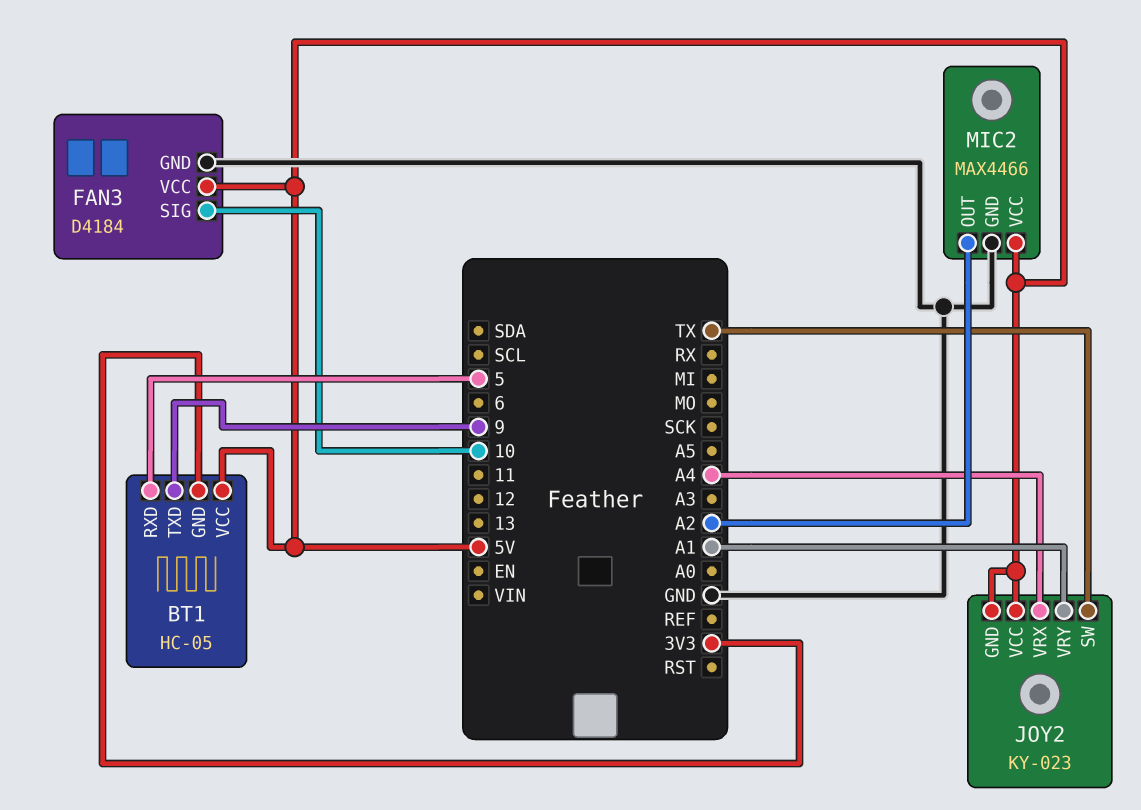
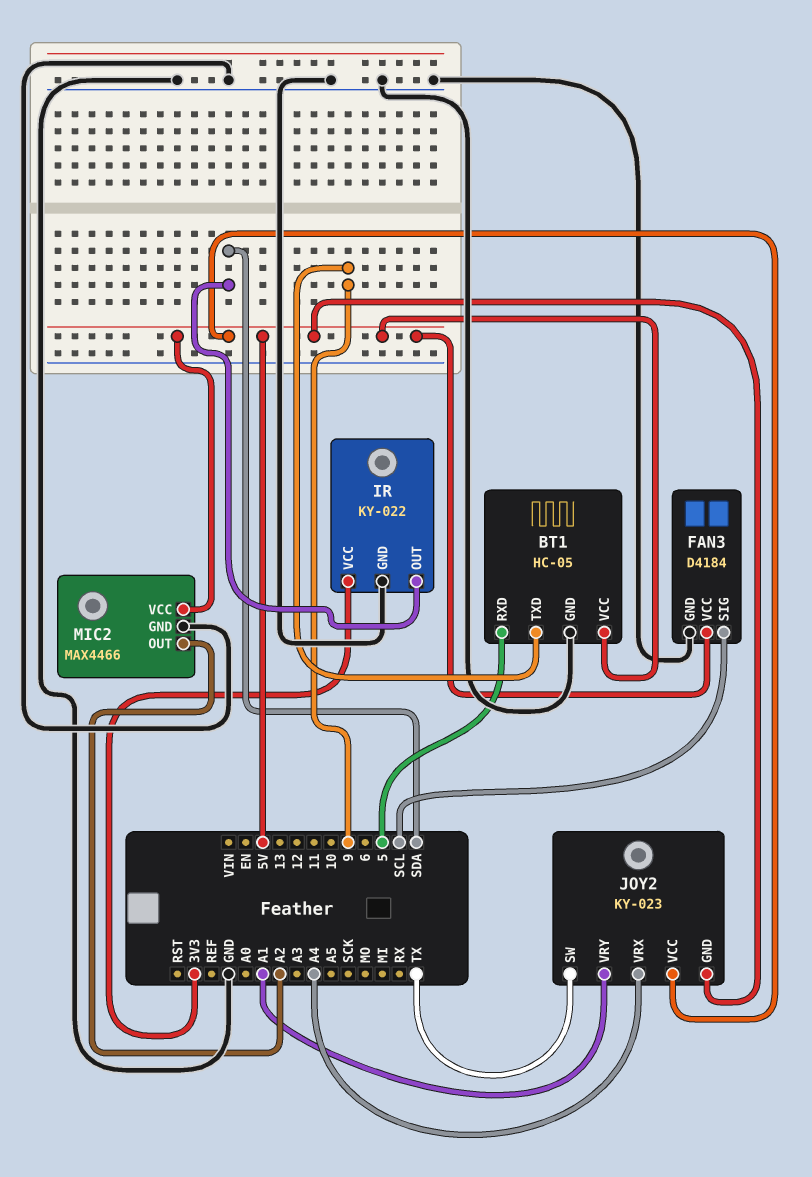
BT1 pin GND: 3V3 -> GND
FAN3 pin SIG: 10 -> SCL
IR: none -> KY-022
IR pin GND: none -> GND
IR pin OUT: none -> SDA
IR pin VCC: none -> 3V3

